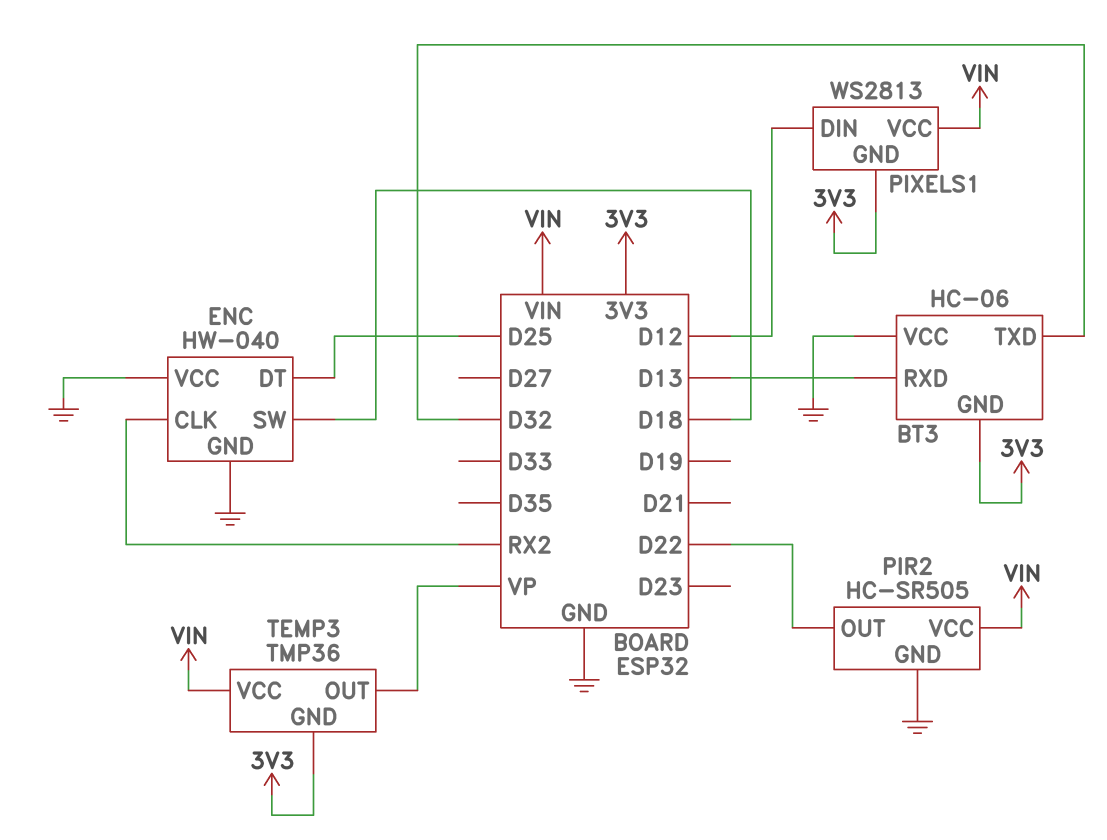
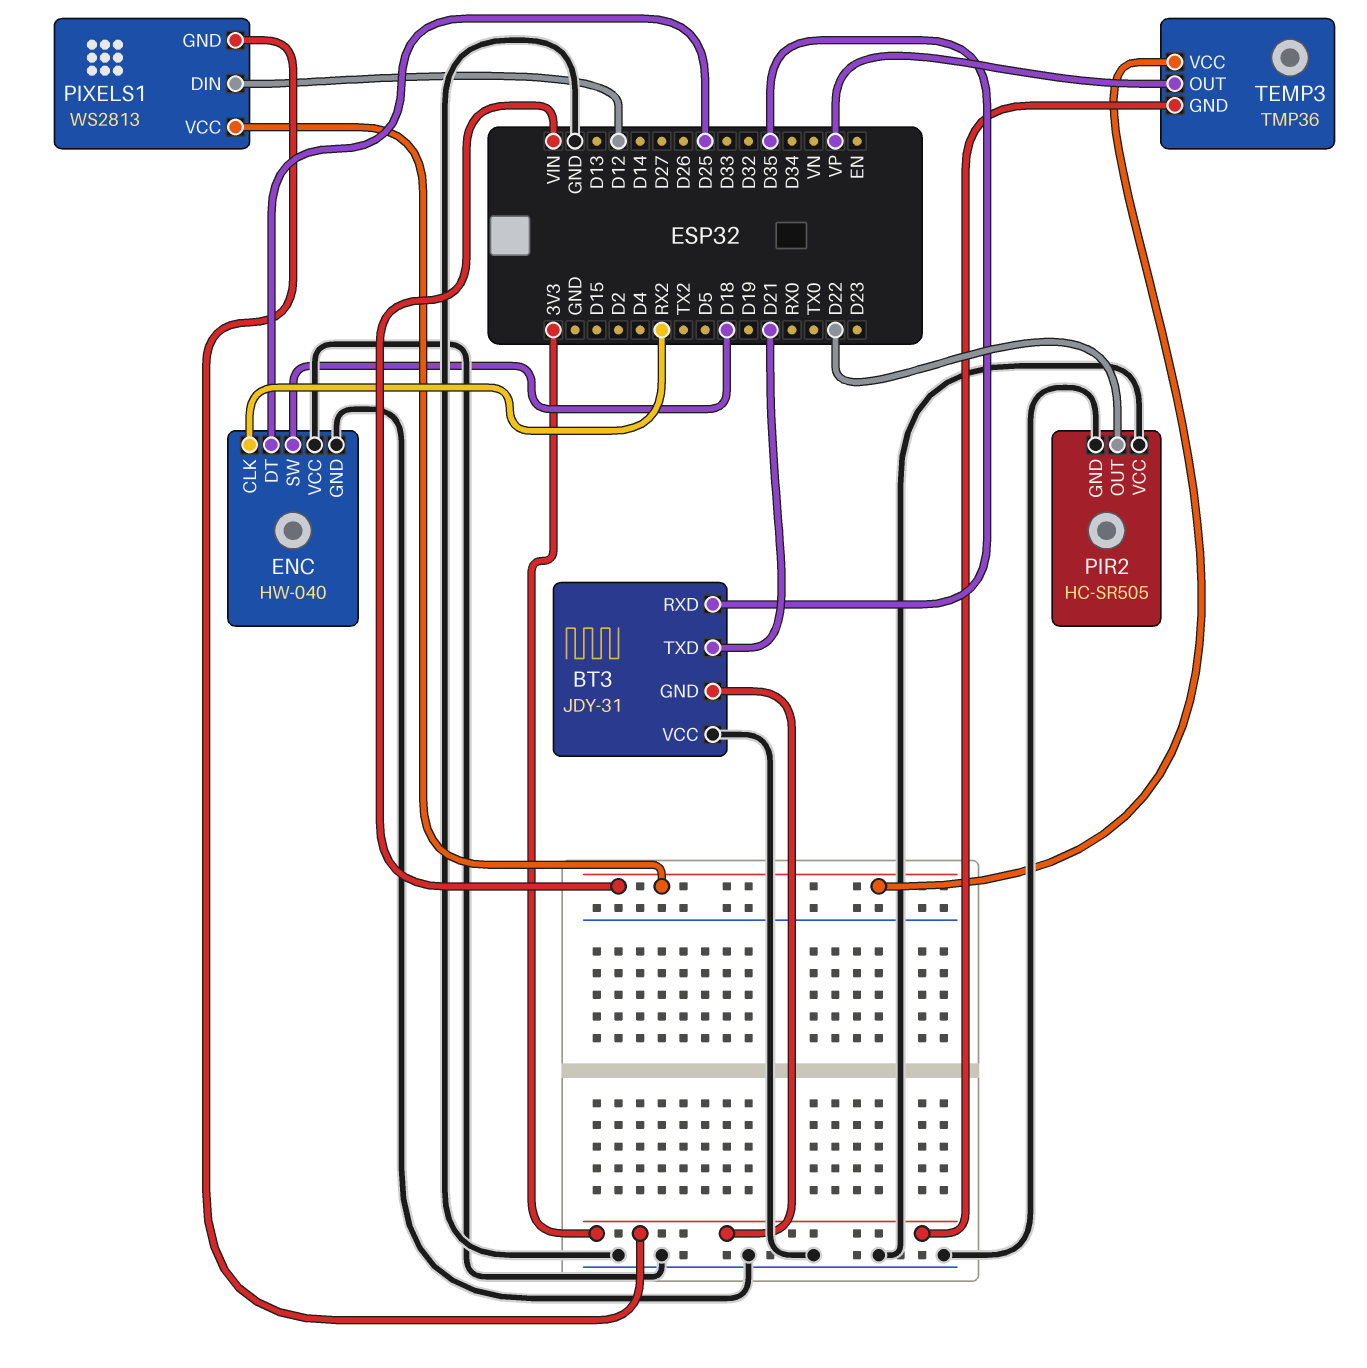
BT3: HC-06 -> JDY-31
BT3 pin RXD: D13 -> D35
BT3 pin TXD: D32 -> D21
PIR2 pin VCC: VIN -> GND

